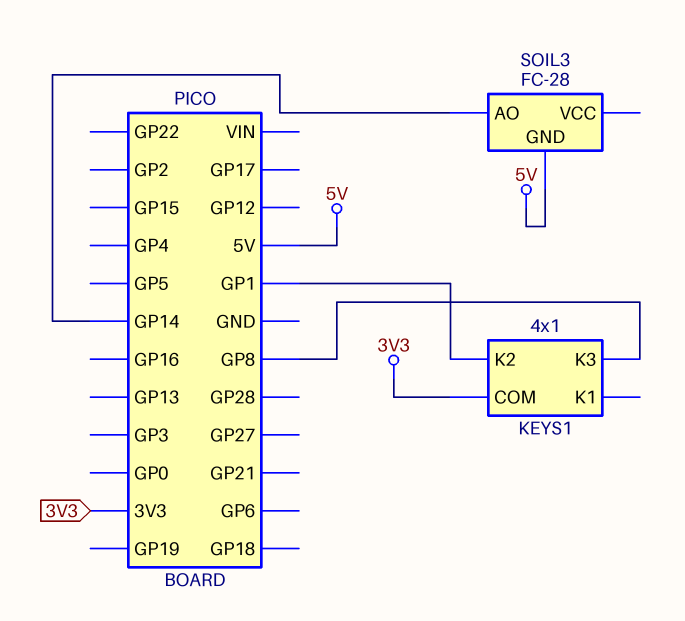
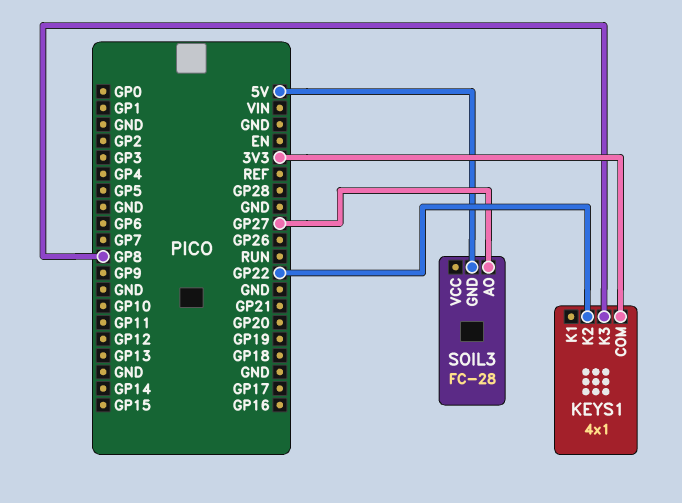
KEYS1 pin K2: GP1 -> GP22
SOIL3 pin AO: GP14 -> GP27

